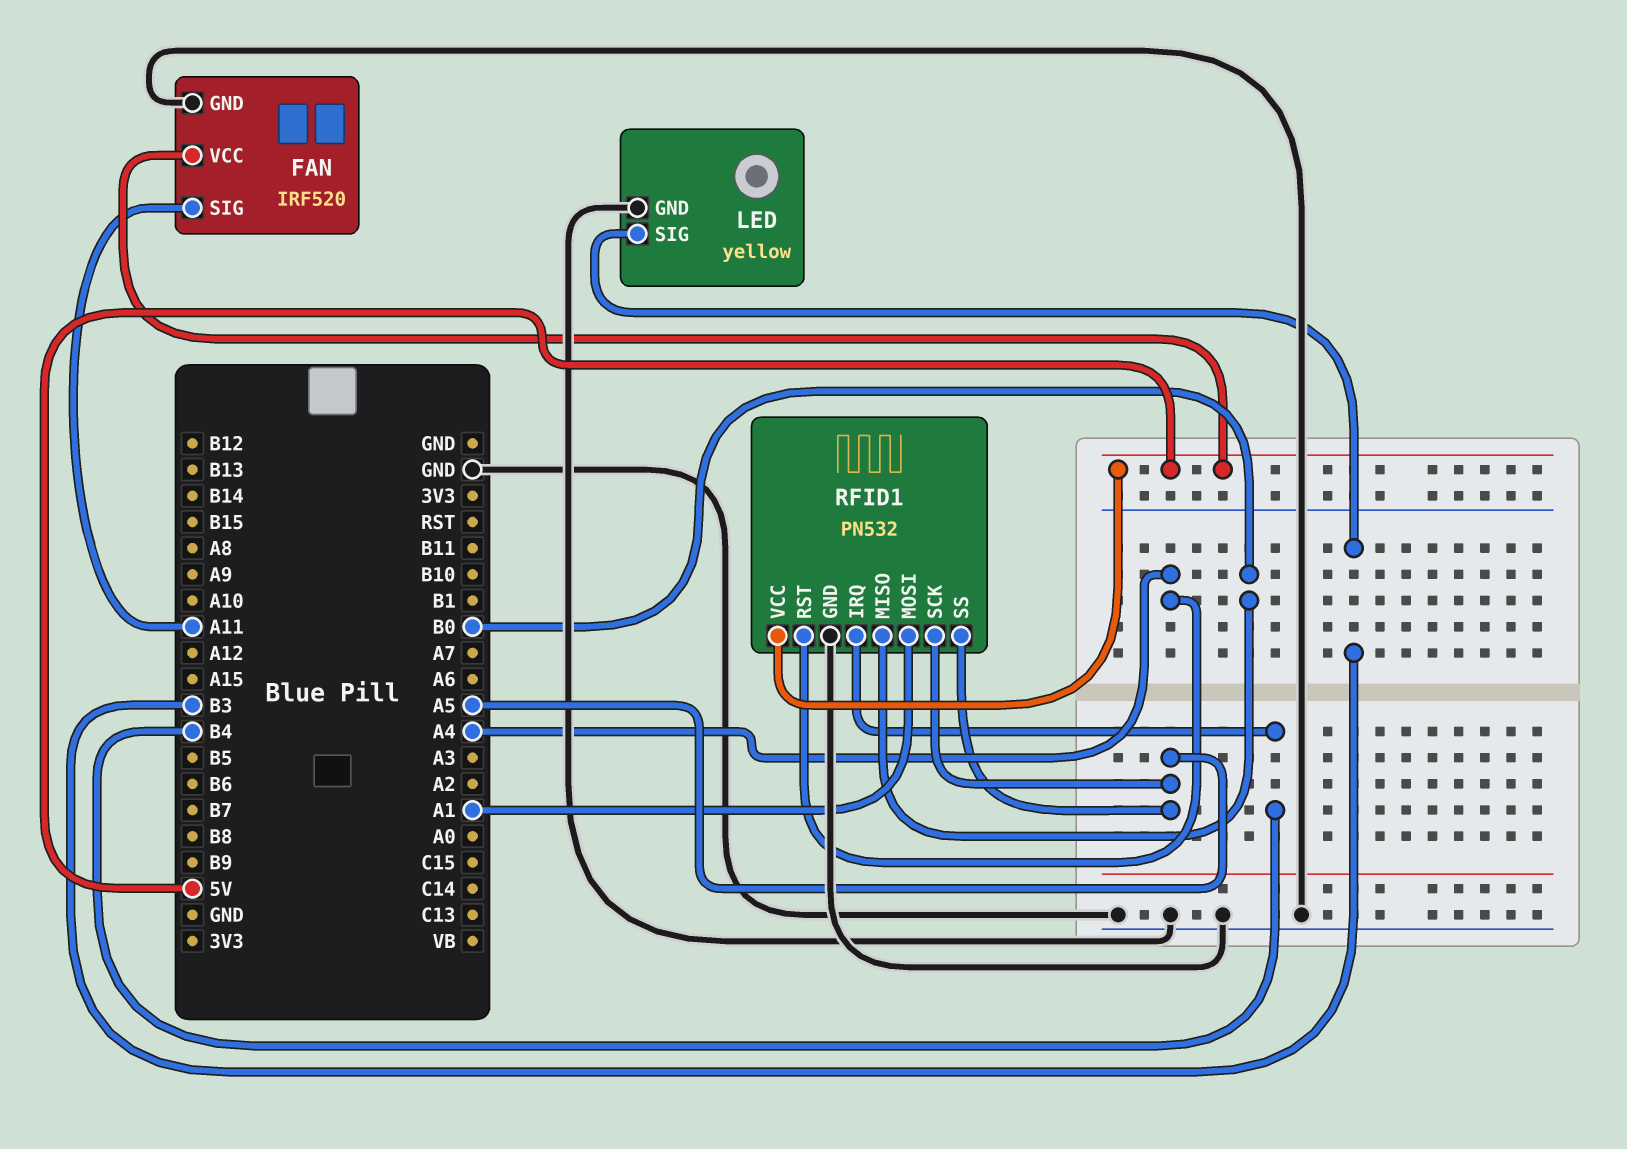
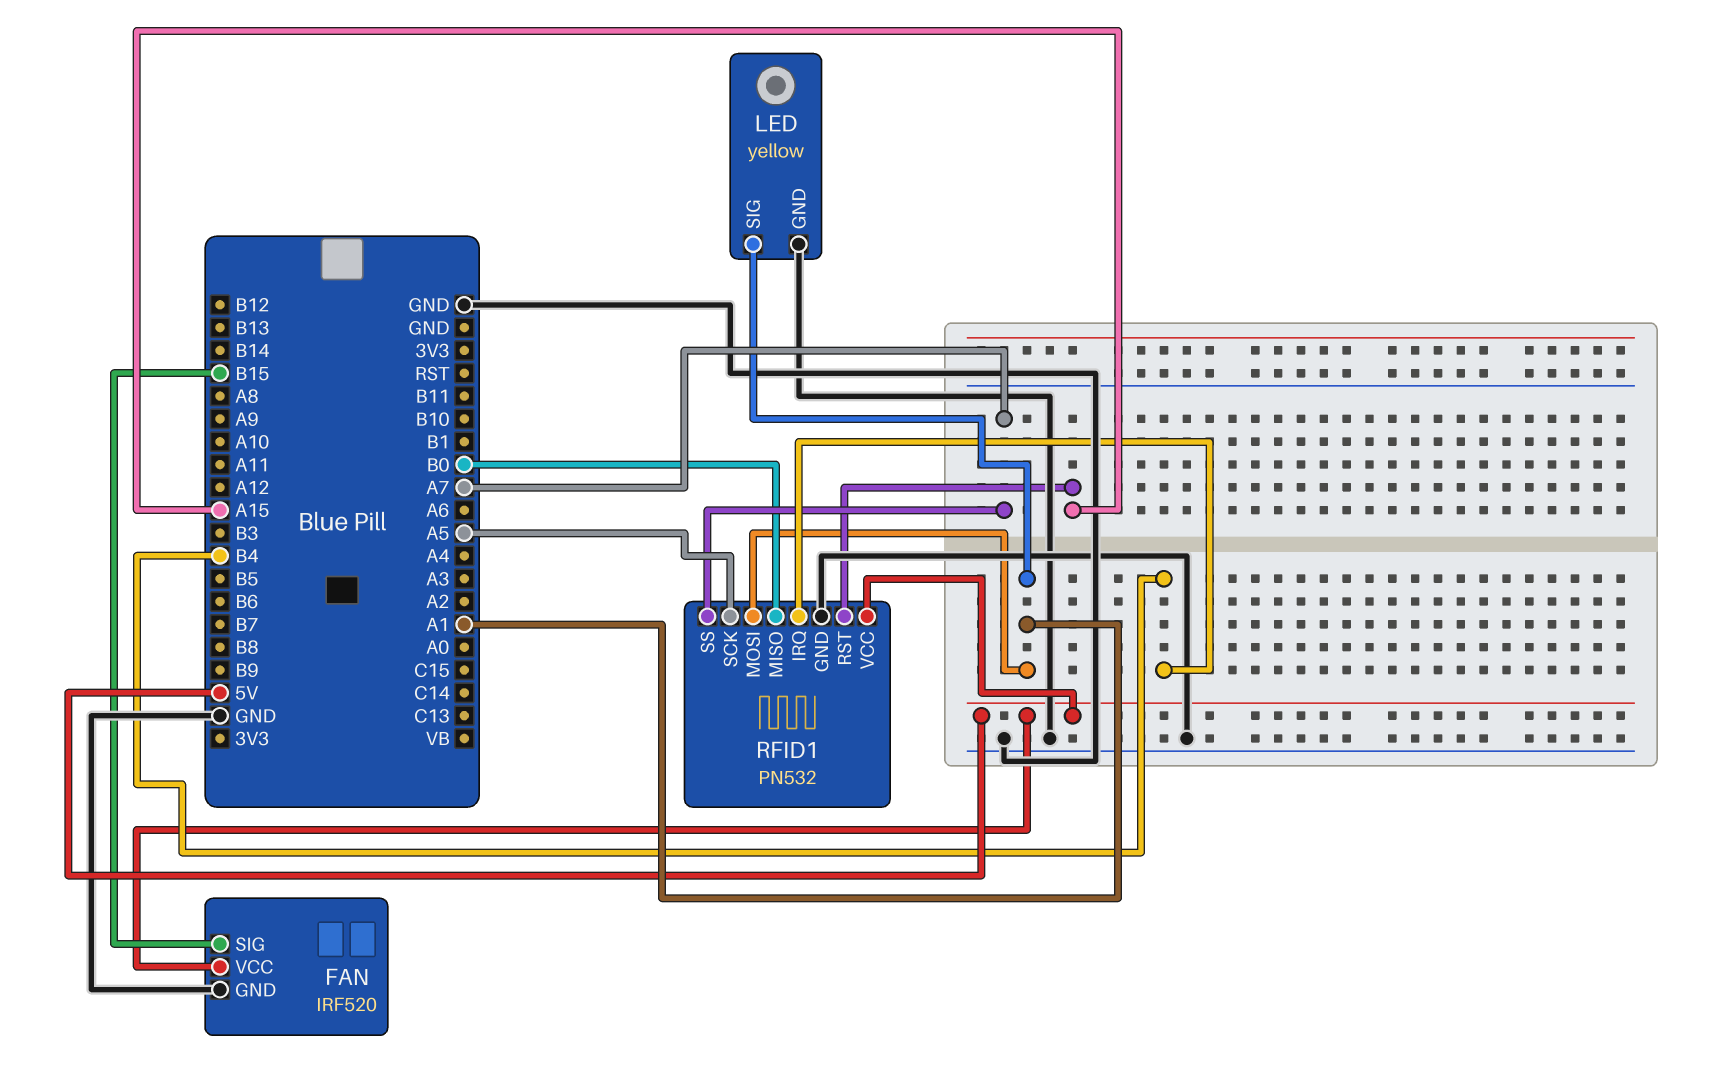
FAN pin SIG: A11 -> B15
LED pin SIG: B3 -> A1
RFID1 pin RST: A4 -> A15
RFID1 pin SS: A5 -> A7

